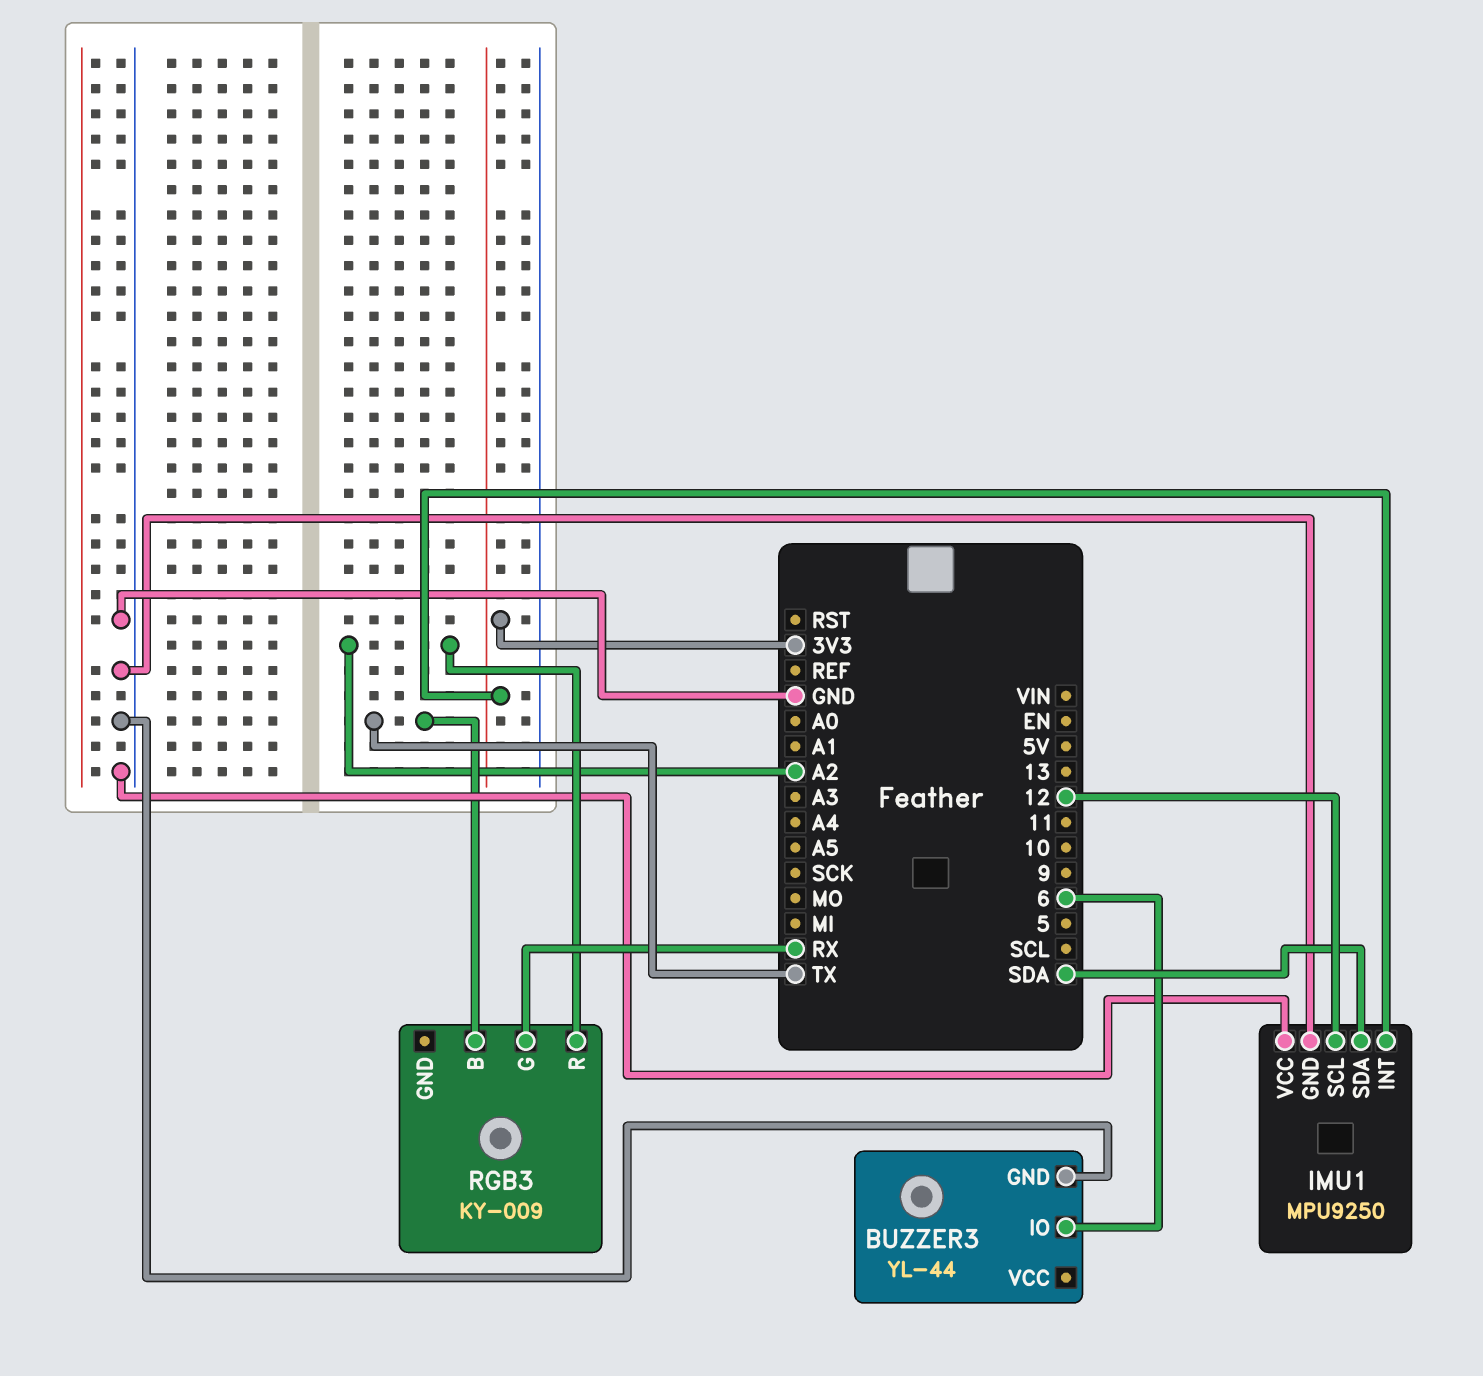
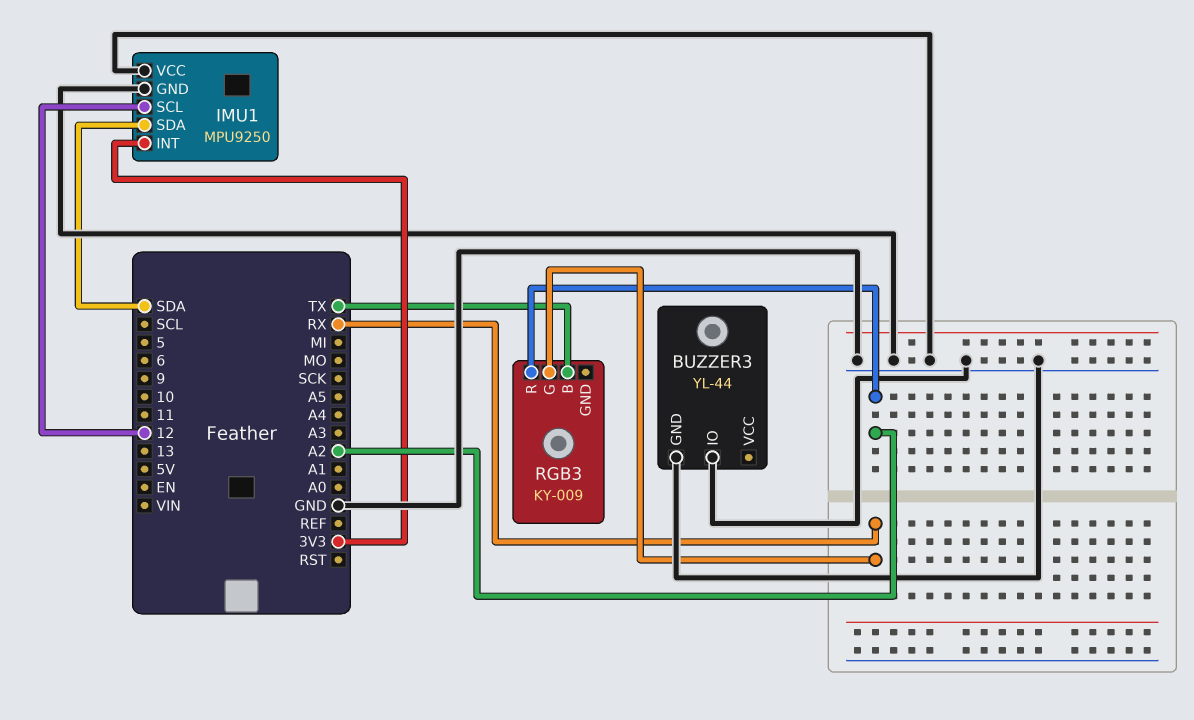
BUZZER3 pin IO: 6 -> GND

